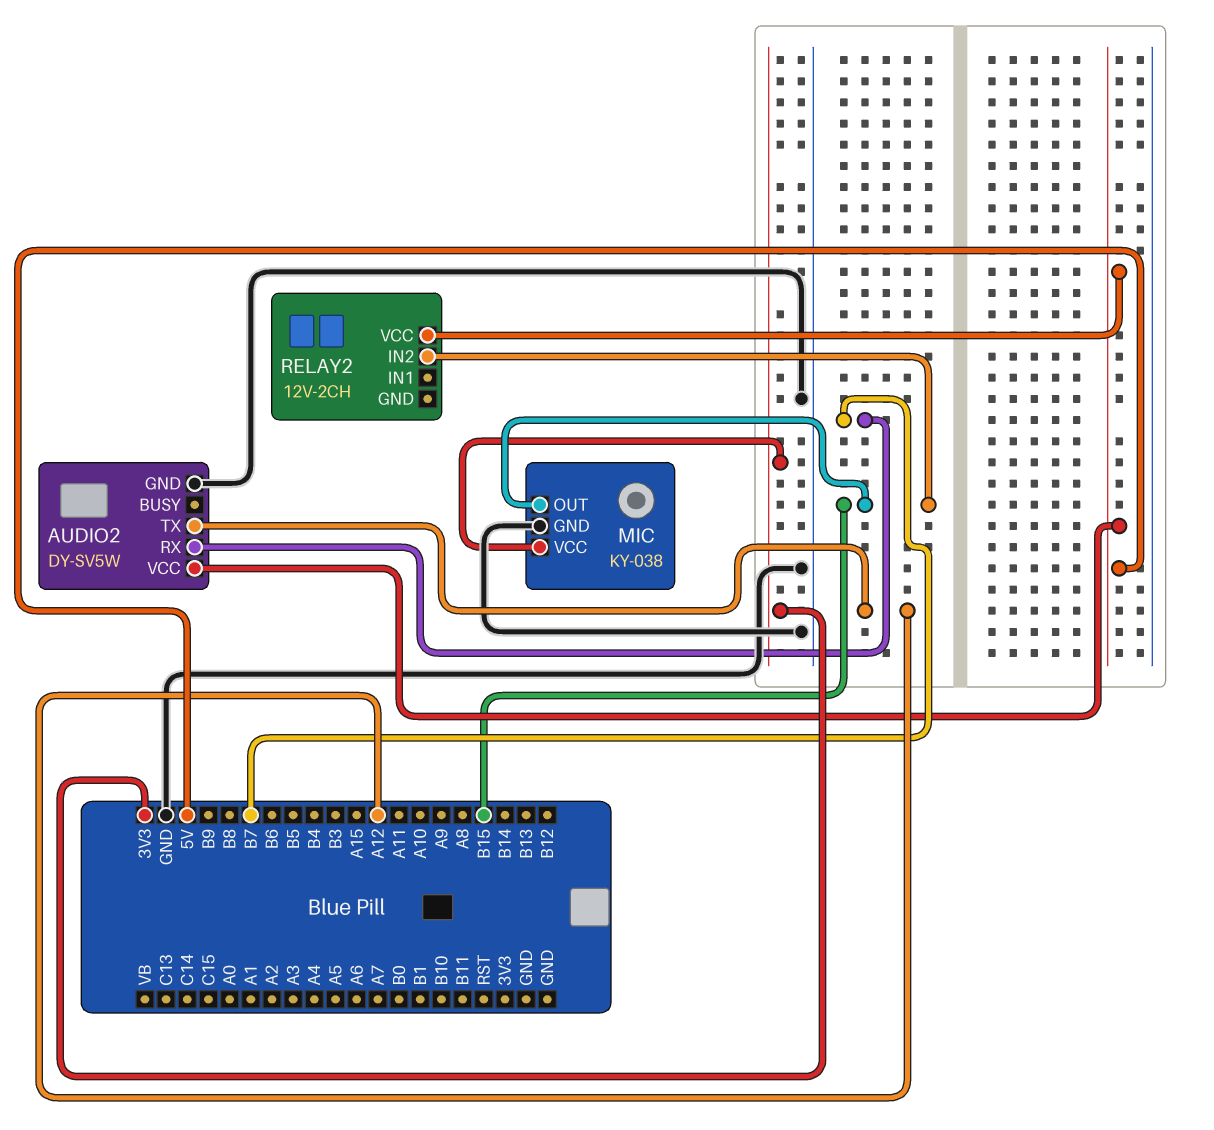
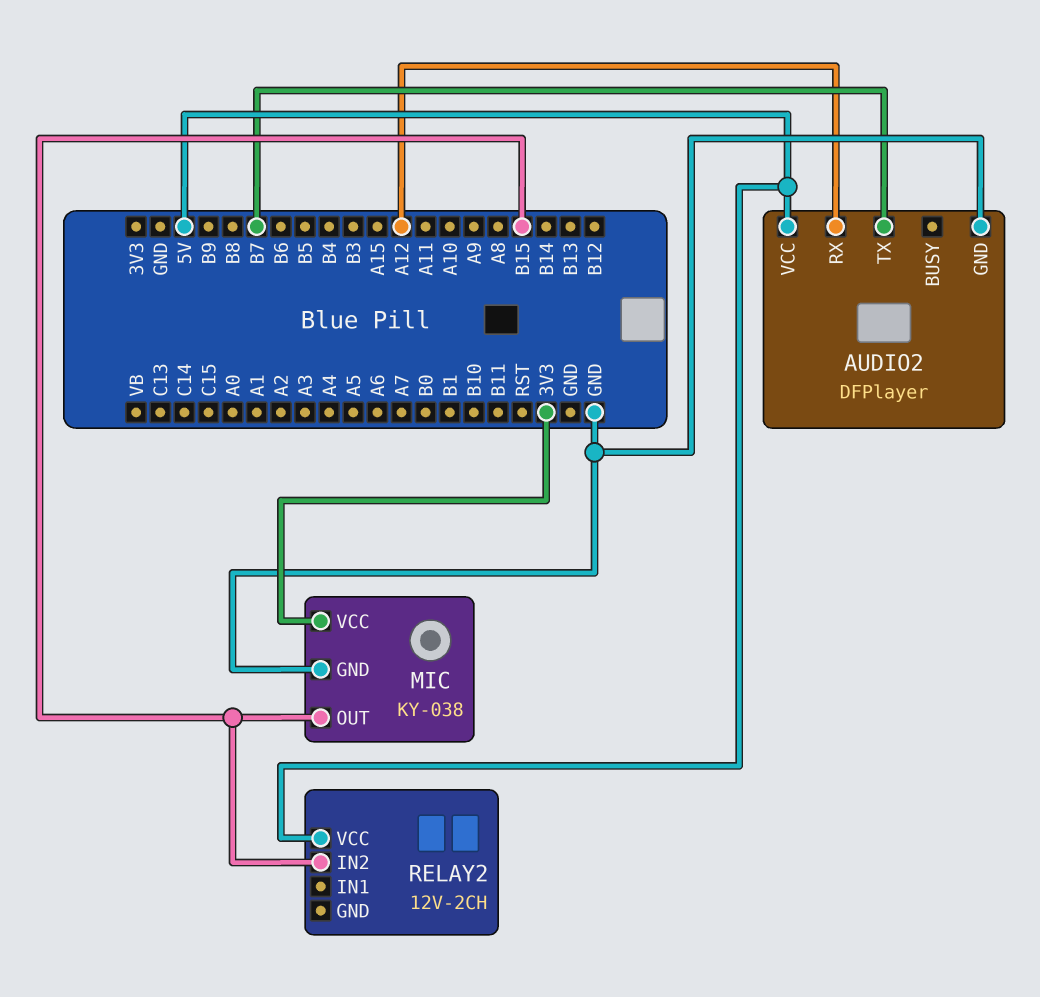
AUDIO2: DY-SV5W -> DFPlayer
AUDIO2 pin RX: B7 -> A12
AUDIO2 pin TX: A12 -> B7

